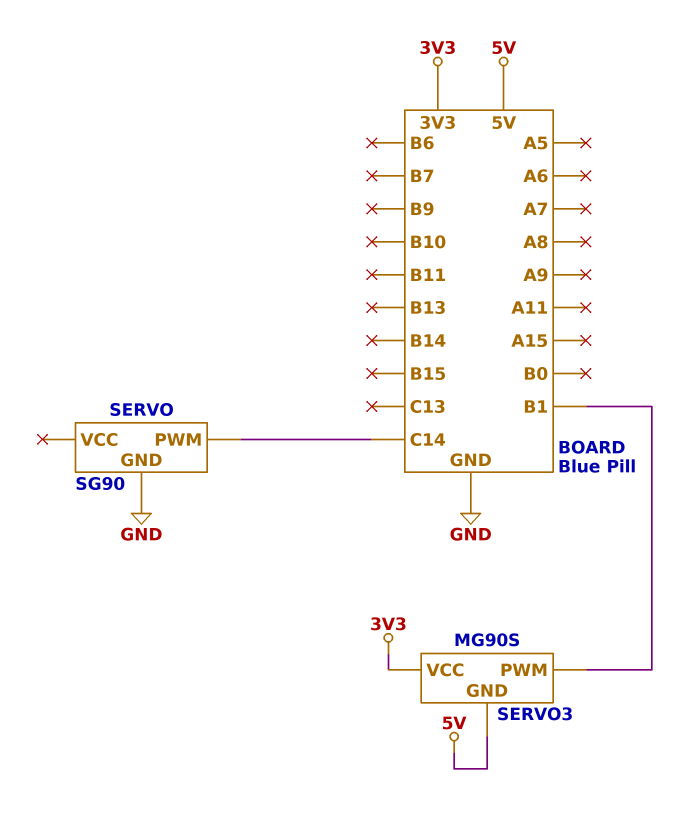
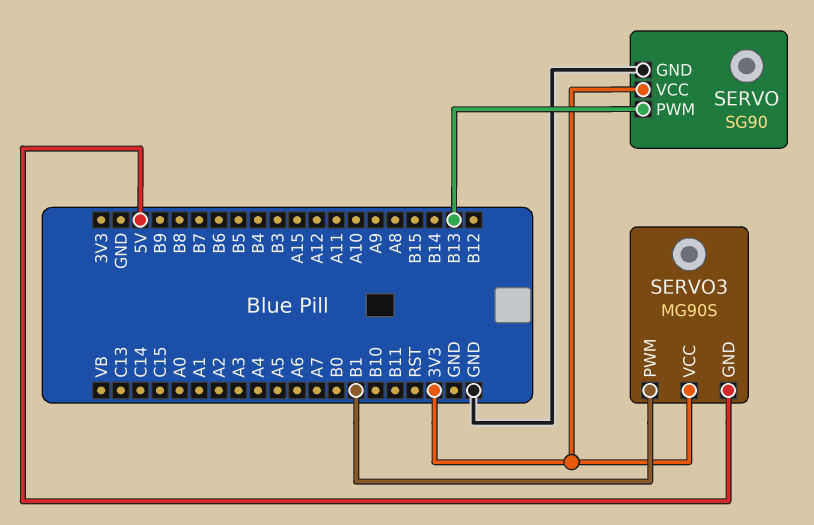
SERVO pin PWM: C14 -> B13
SERVO pin VCC: none -> 3V3

